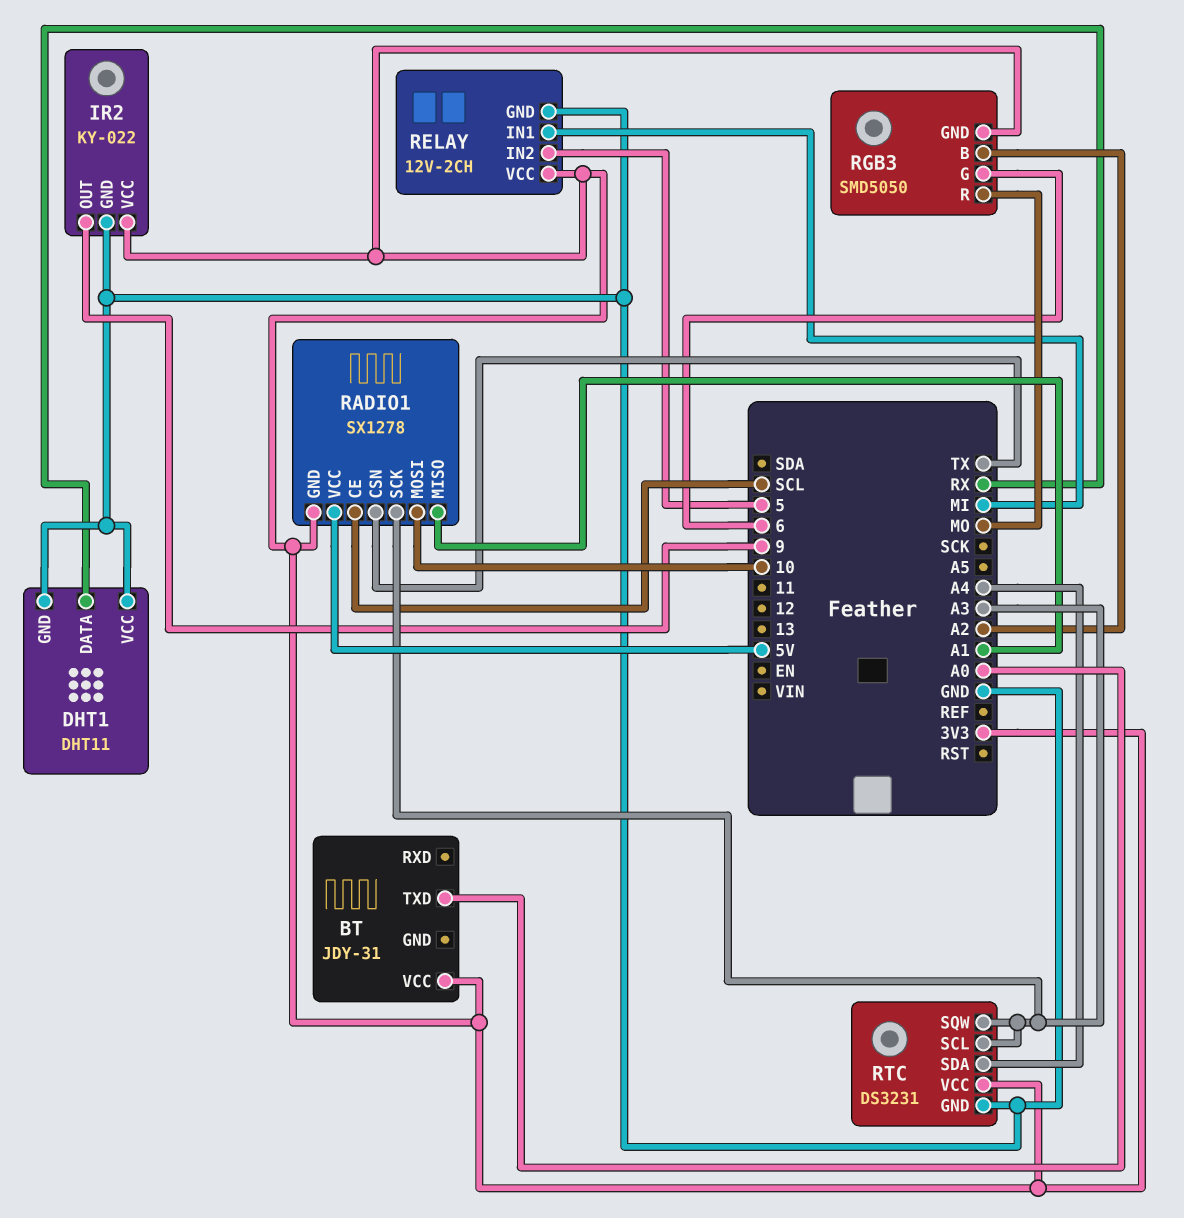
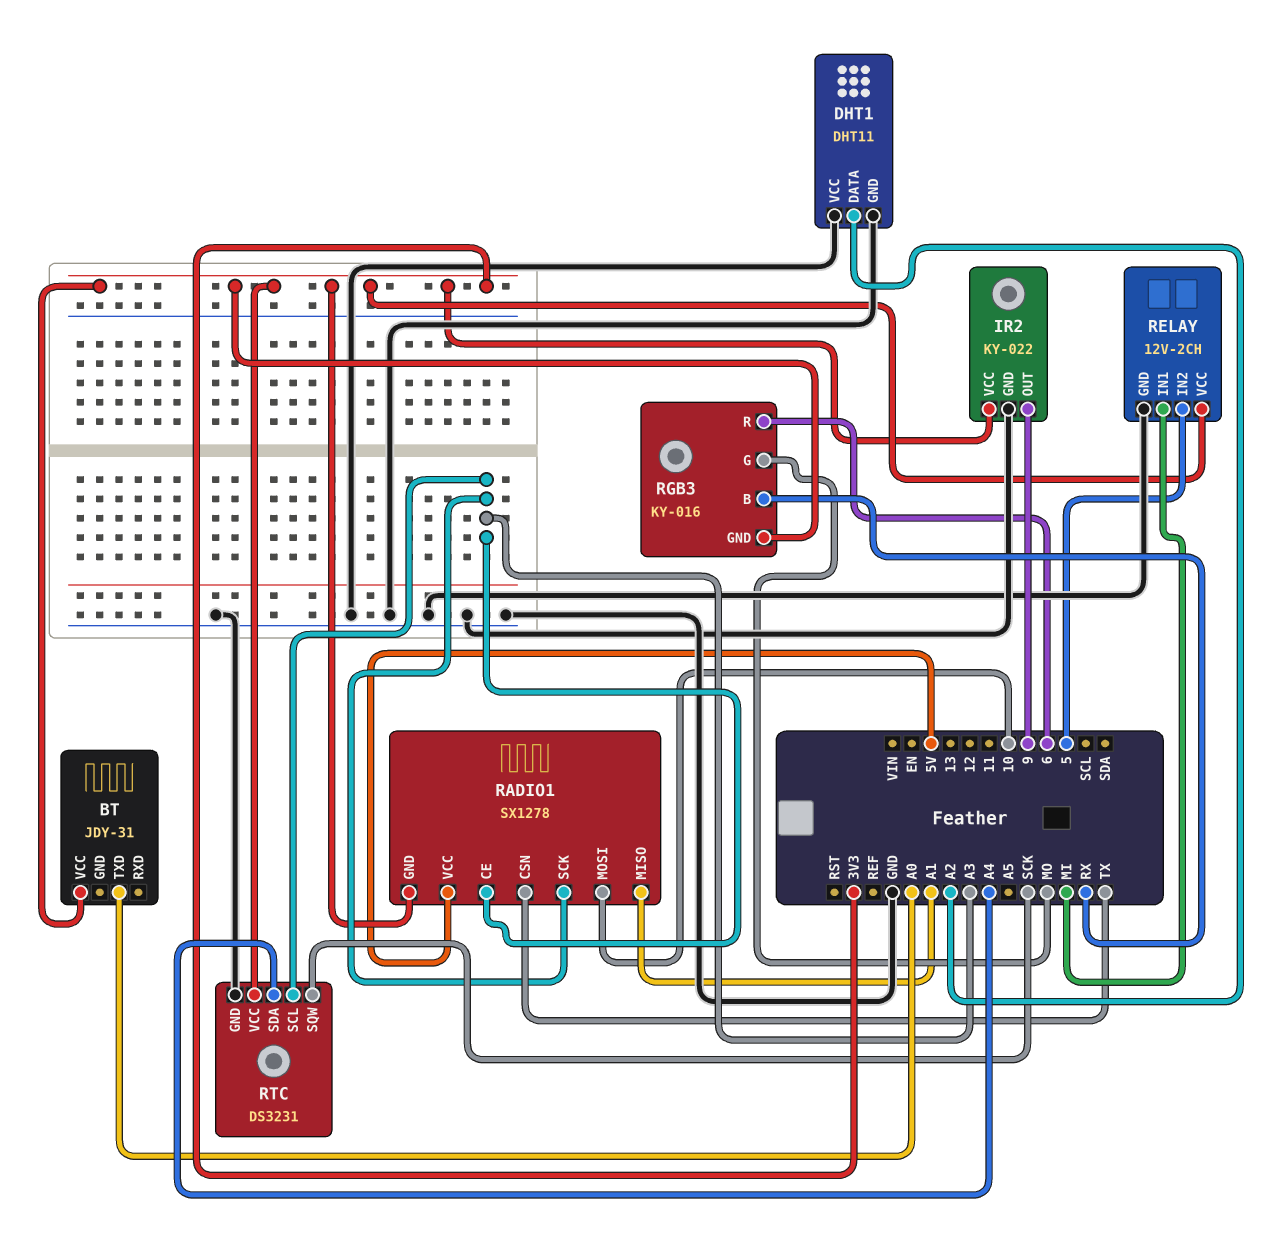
DHT1 pin DATA: RX -> A2
RADIO1 pin CE: SCL -> A3
RGB3: SMD5050 -> KY-016
RGB3 pin B: A2 -> RX
RGB3 pin G: 6 -> MO
RGB3 pin R: MO -> 6
RTC pin SQW: A3 -> SCK

